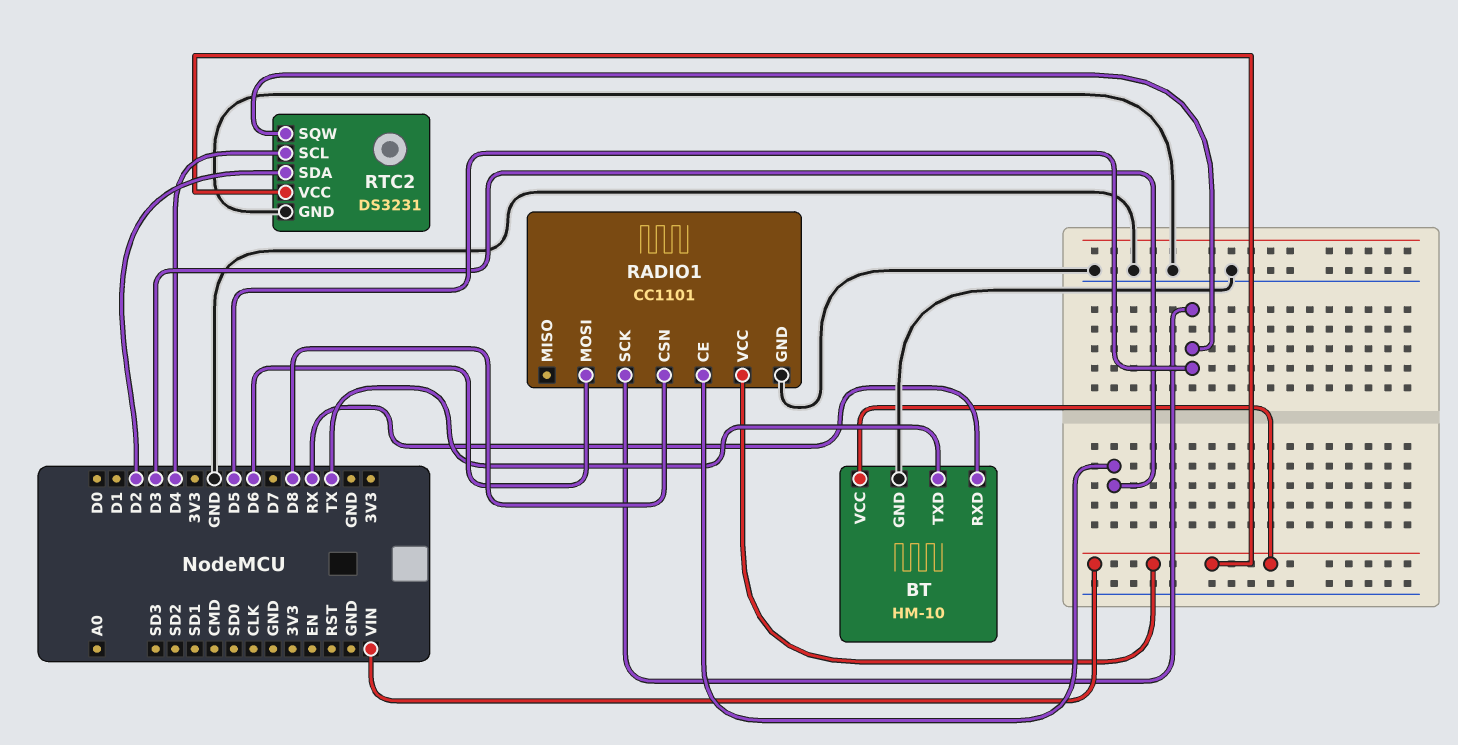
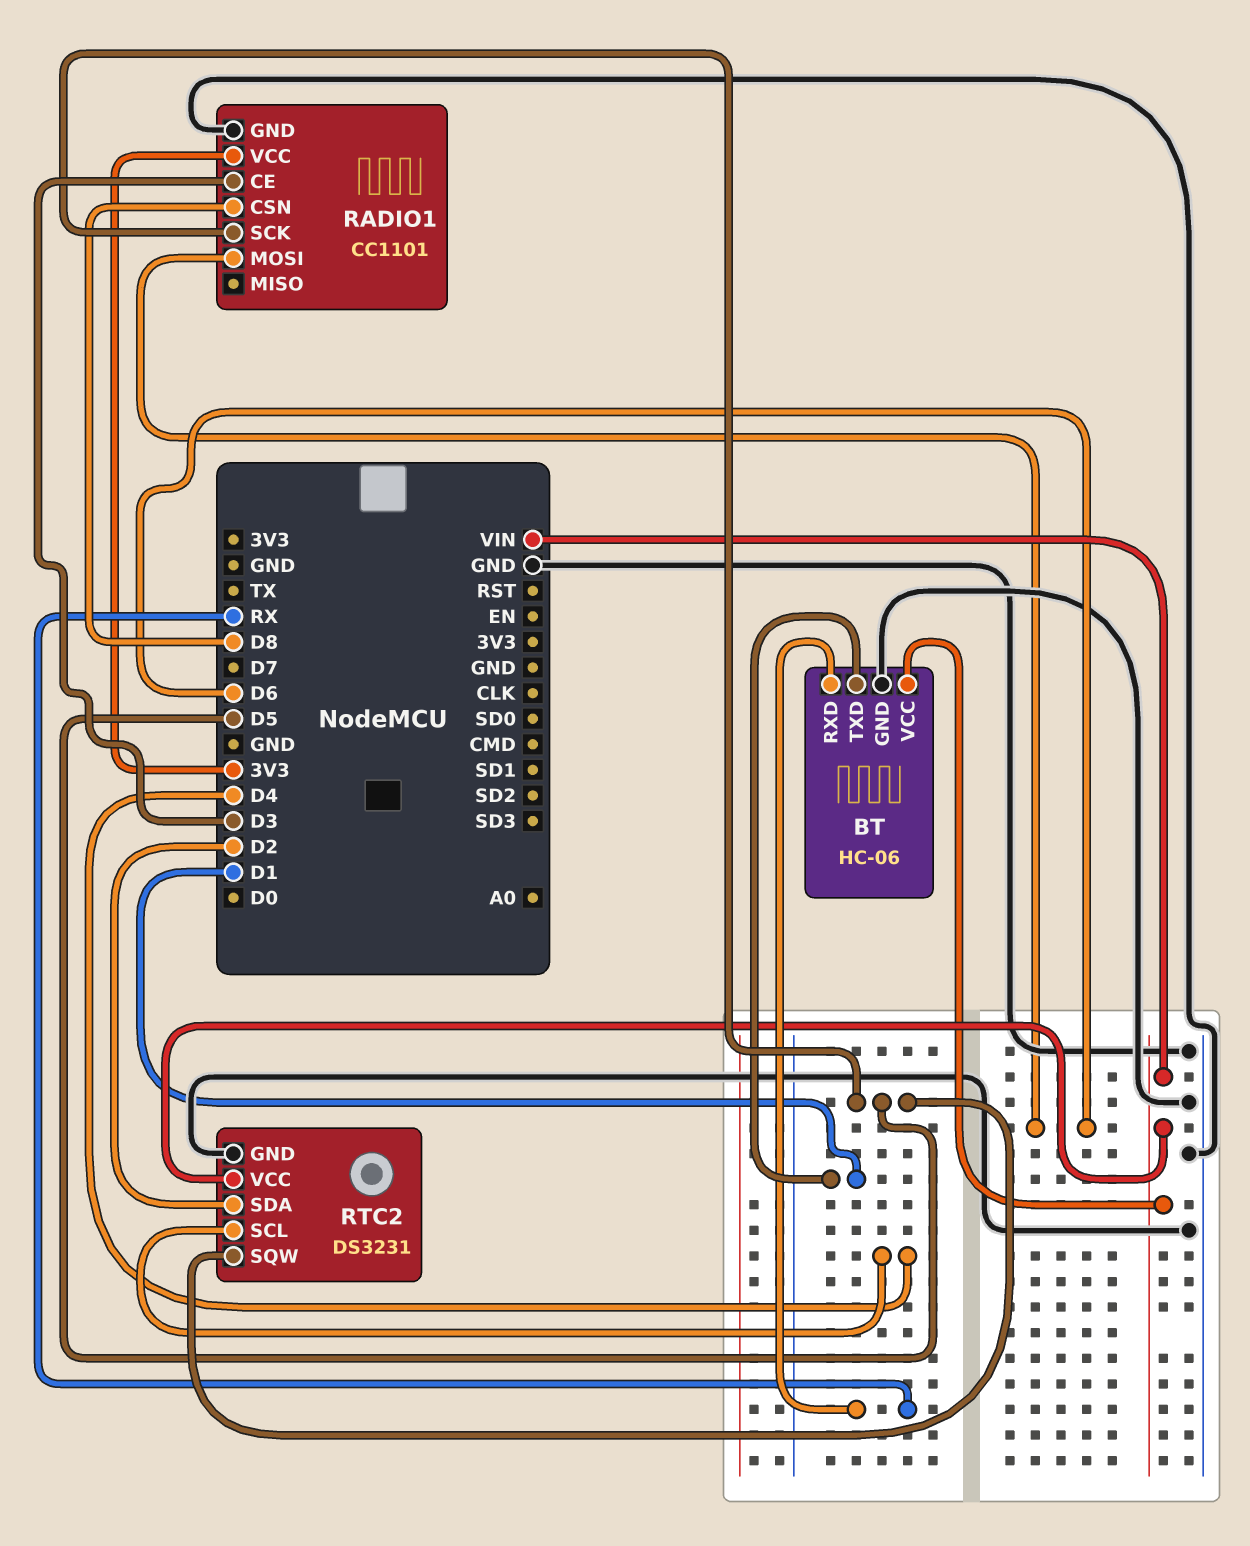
BT: HM-10 -> HC-06
BT pin TXD: TX -> D1
RADIO1 pin VCC: VIN -> 3V3

